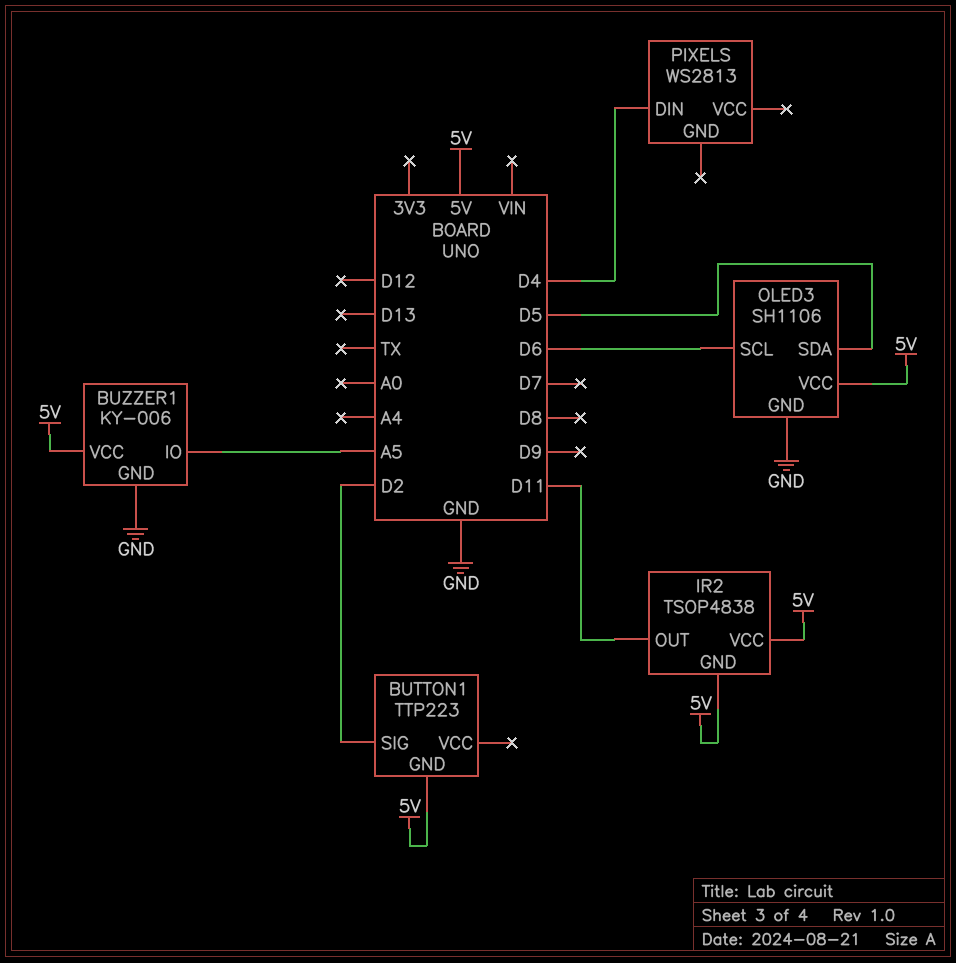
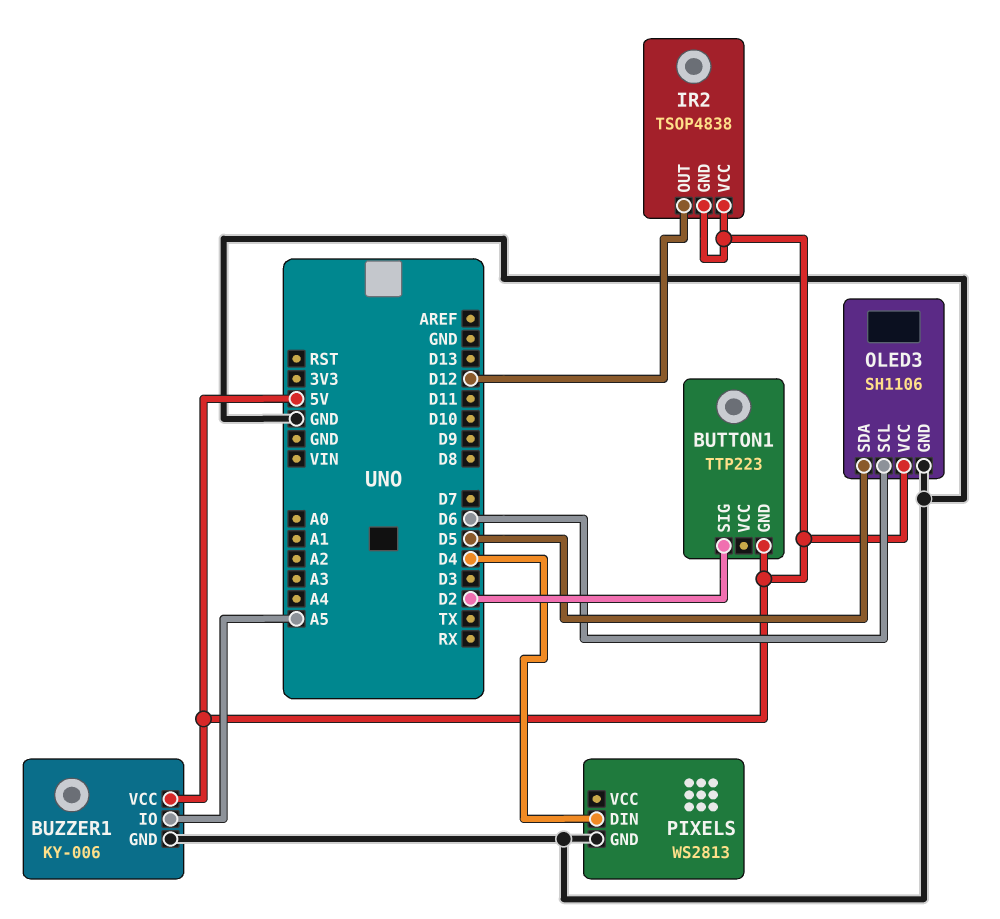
IR2 pin OUT: D11 -> D12
PIXELS pin GND: none -> GND

